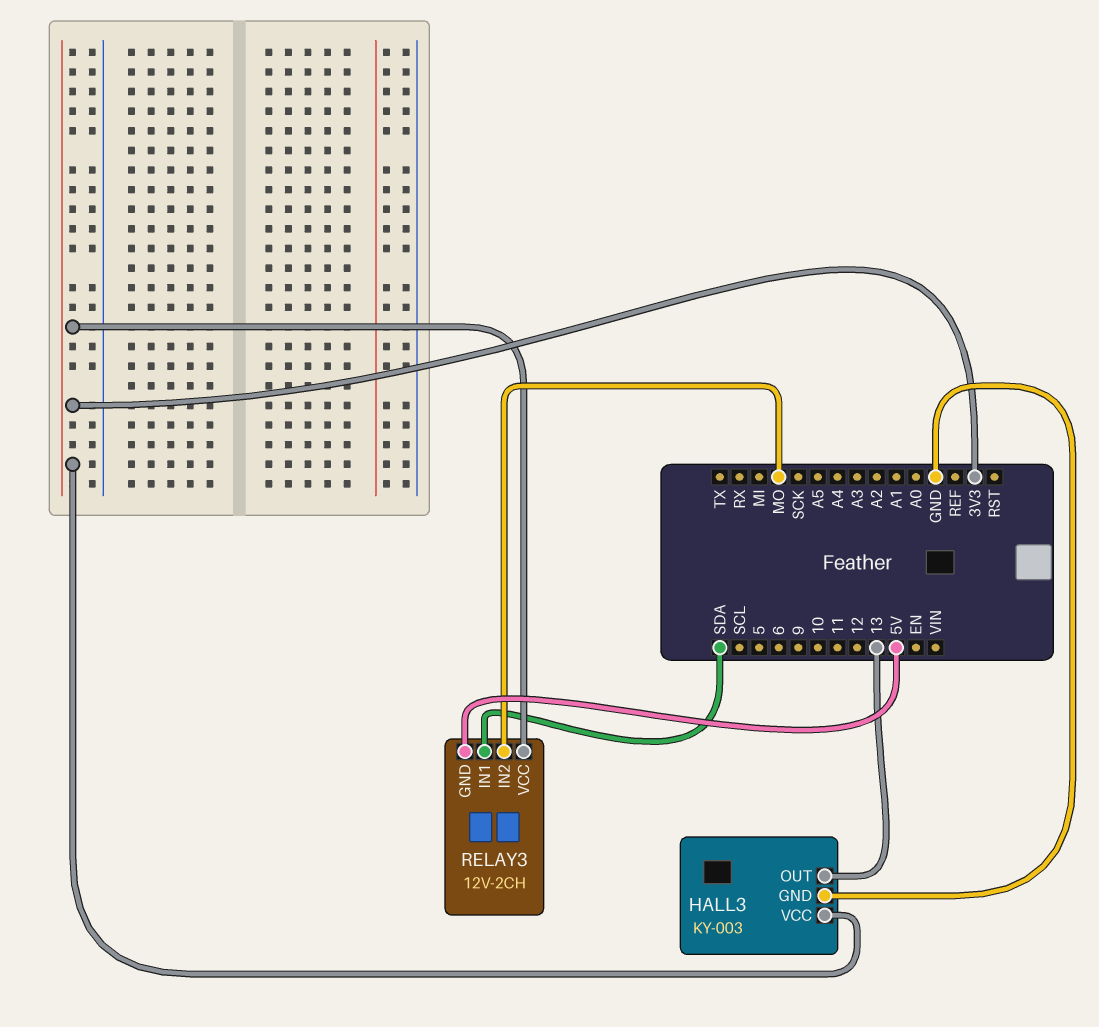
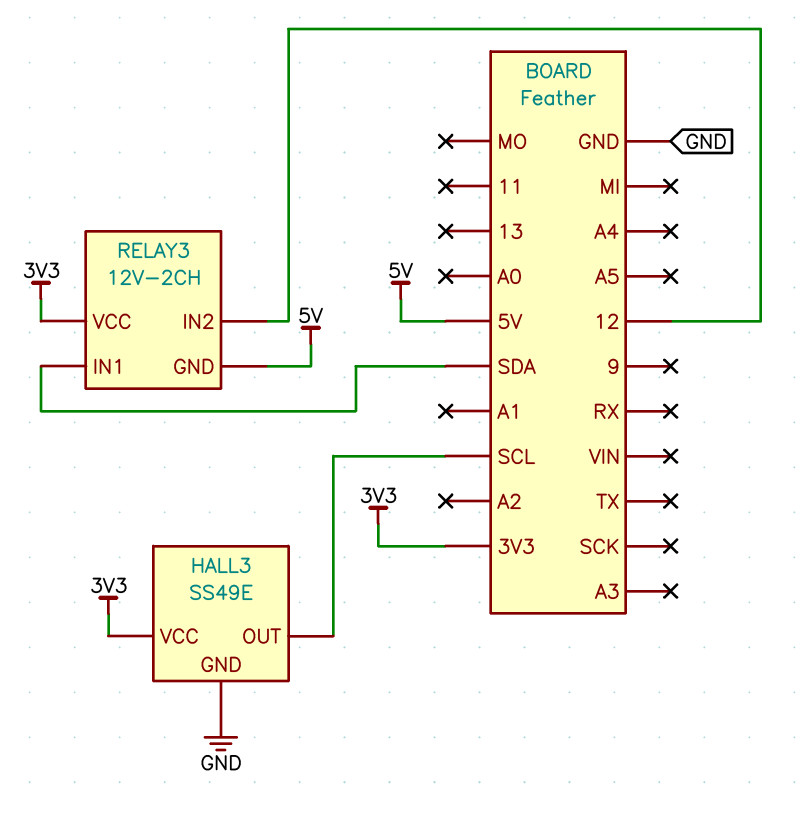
HALL3: KY-003 -> SS49E
HALL3 pin OUT: 13 -> SCL
RELAY3 pin IN2: MO -> 12

